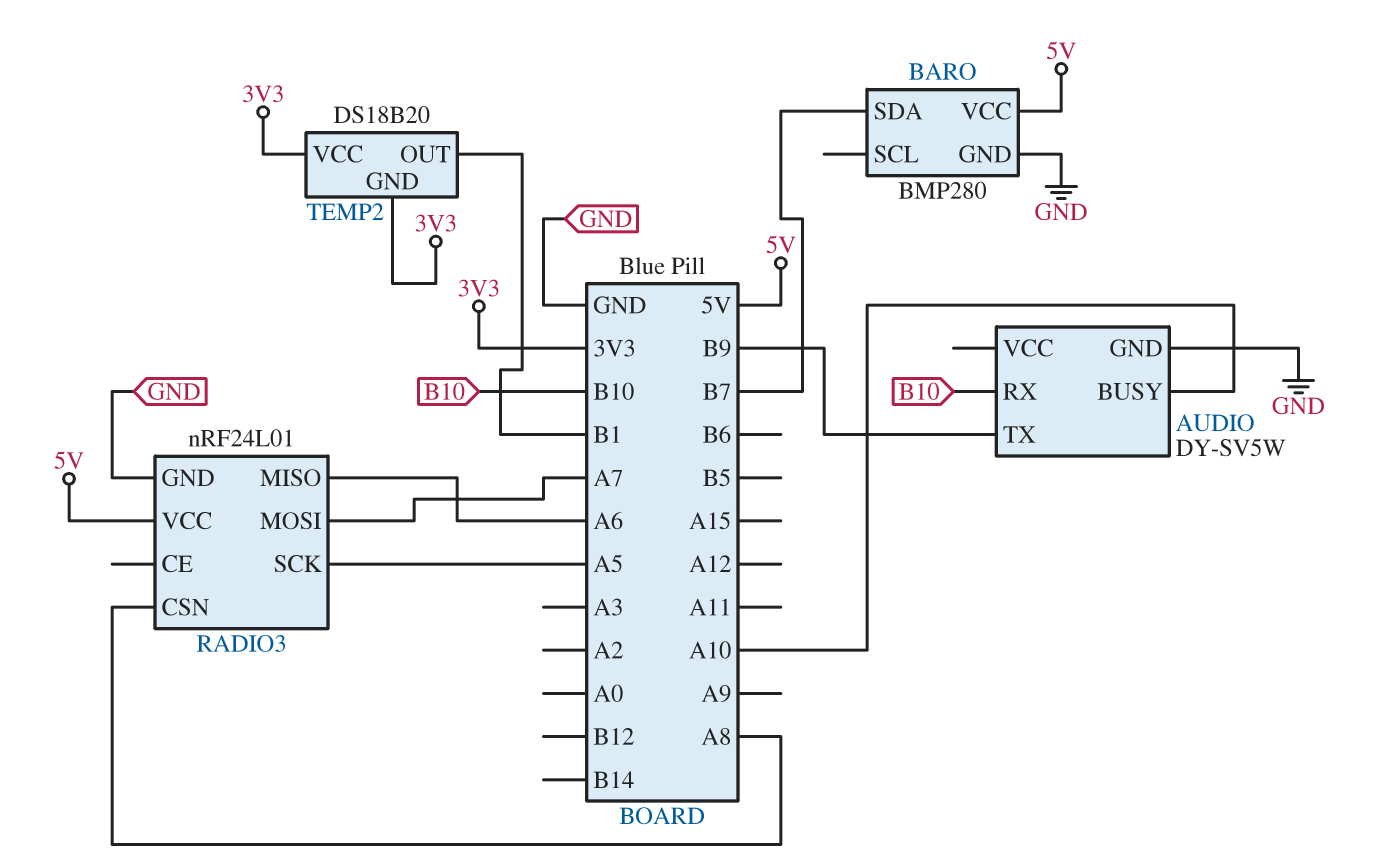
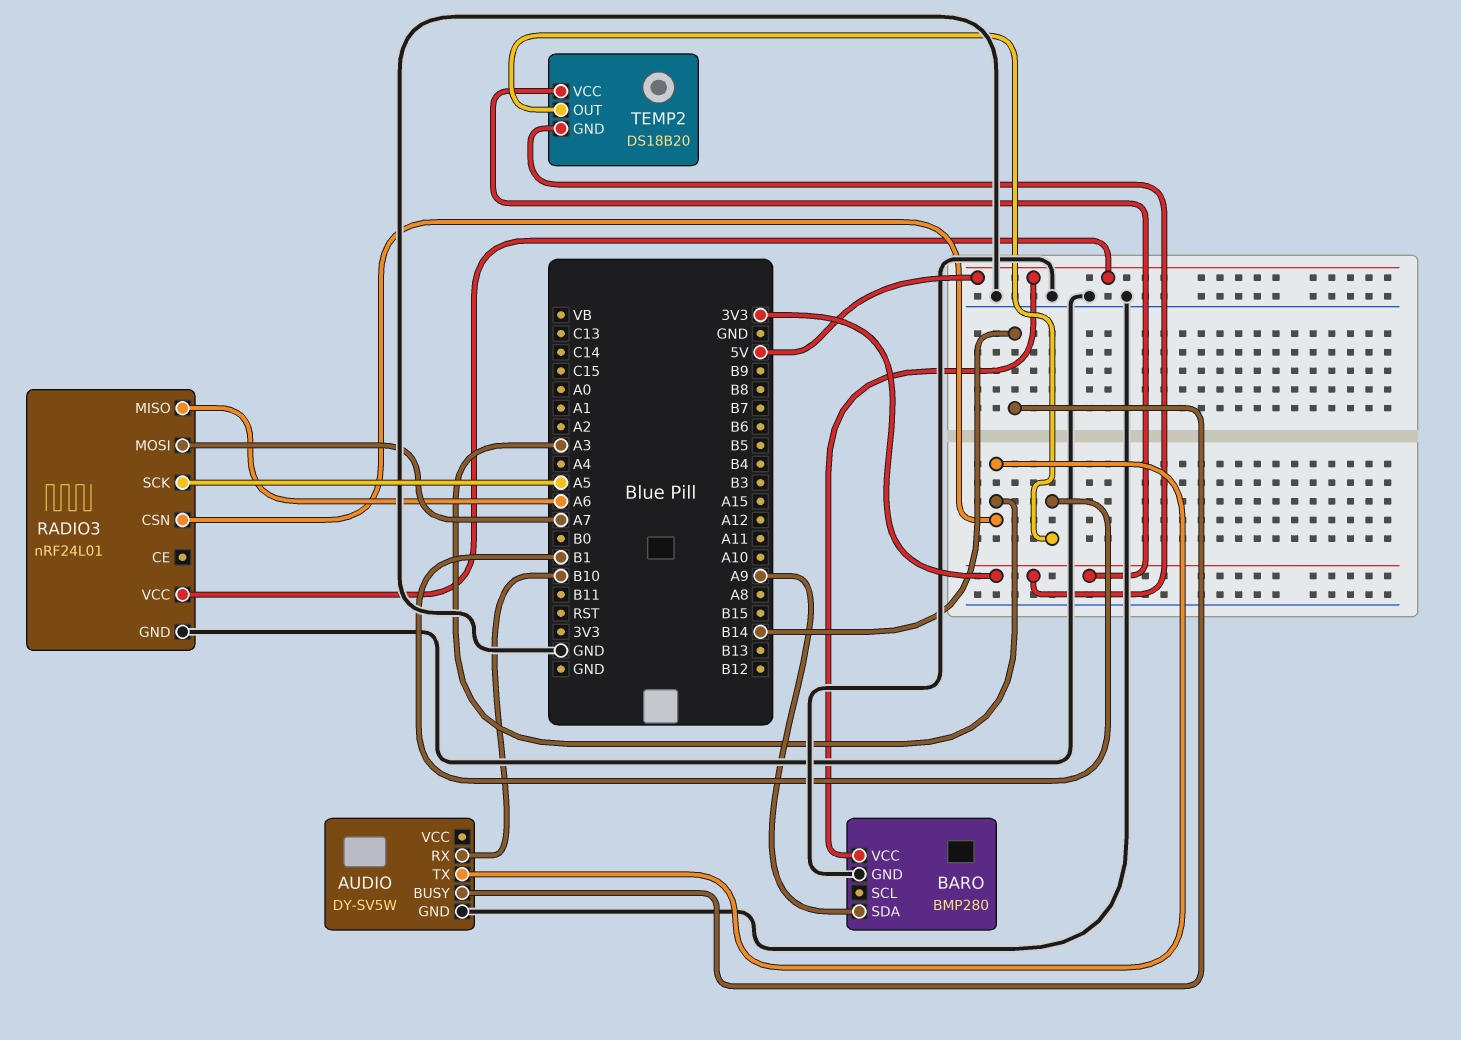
AUDIO pin BUSY: A10 -> B14
AUDIO pin TX: B9 -> A3
BARO pin SDA: B7 -> A9
RADIO3 pin CSN: A8 -> A3

